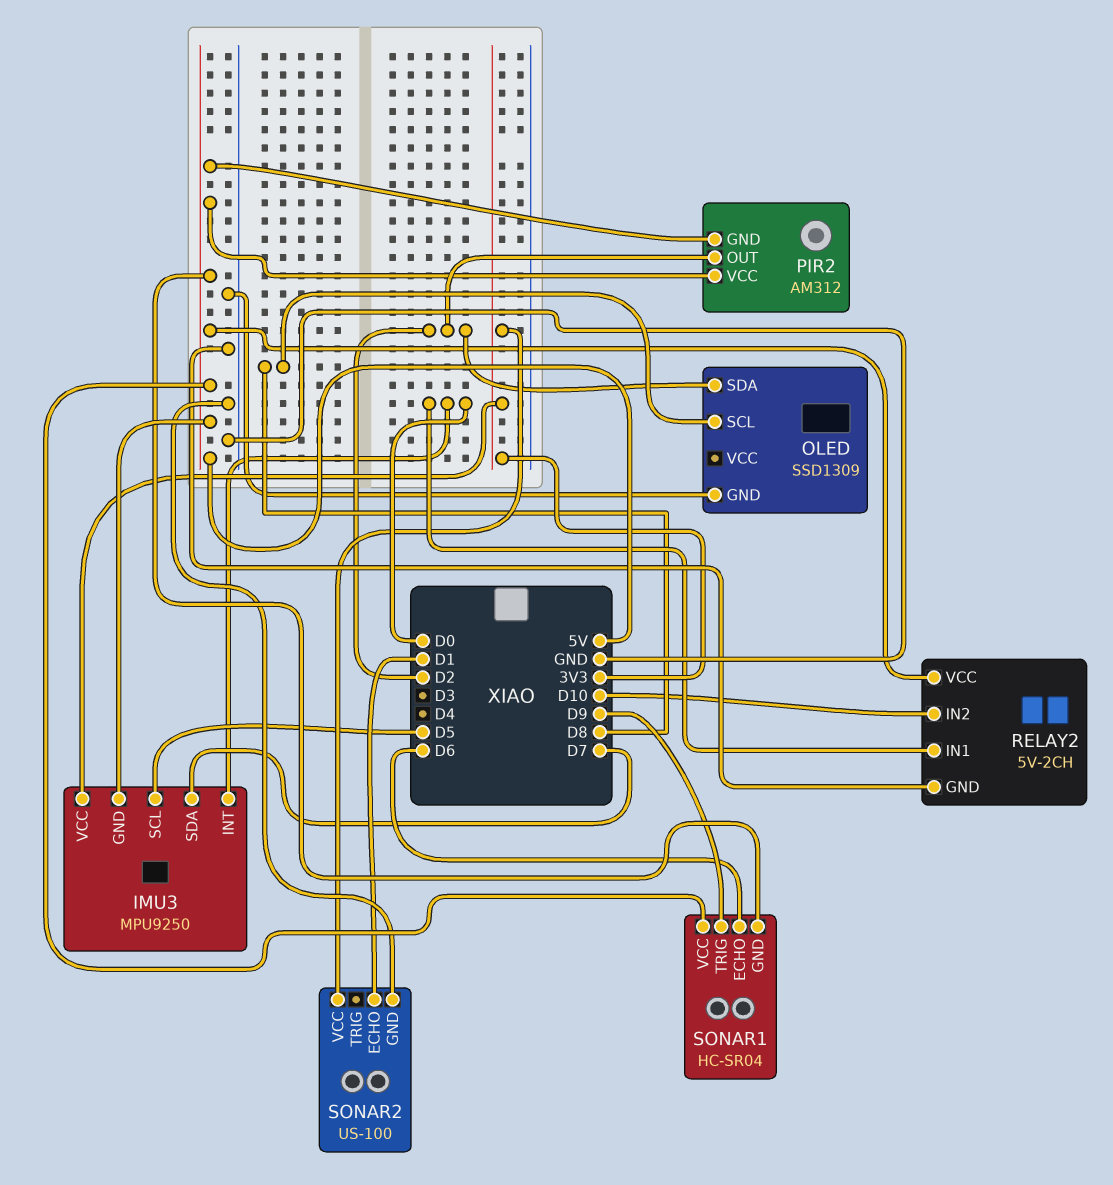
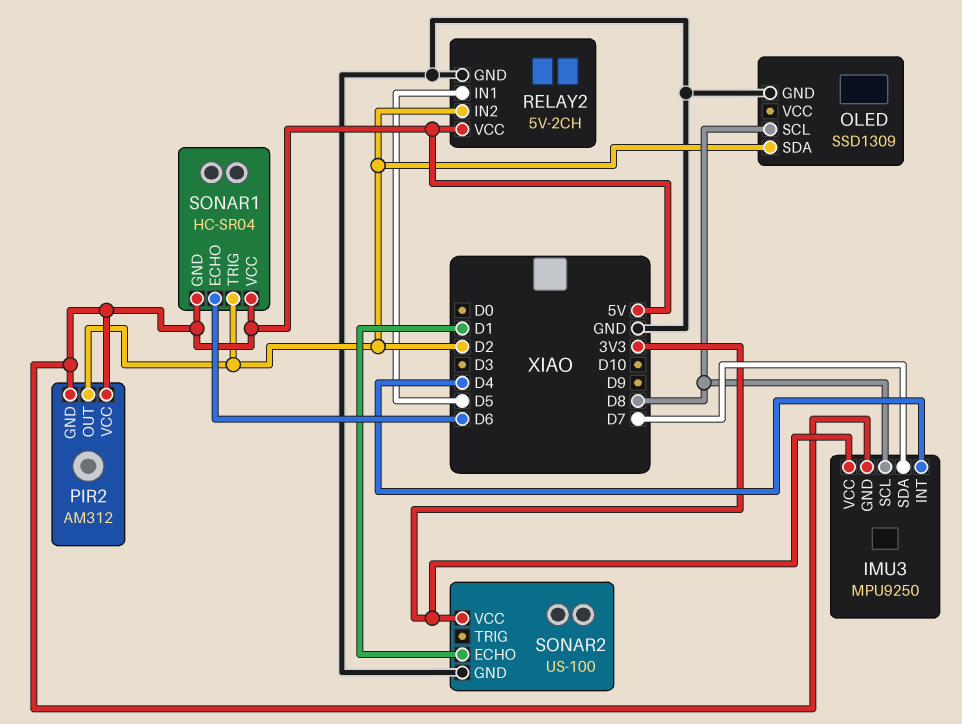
IMU3 pin INT: D0 -> D4
IMU3 pin SCL: D5 -> D8
RELAY2 pin IN1: D0 -> D5
RELAY2 pin IN2: D10 -> D2
SONAR1 pin TRIG: D9 -> D2

